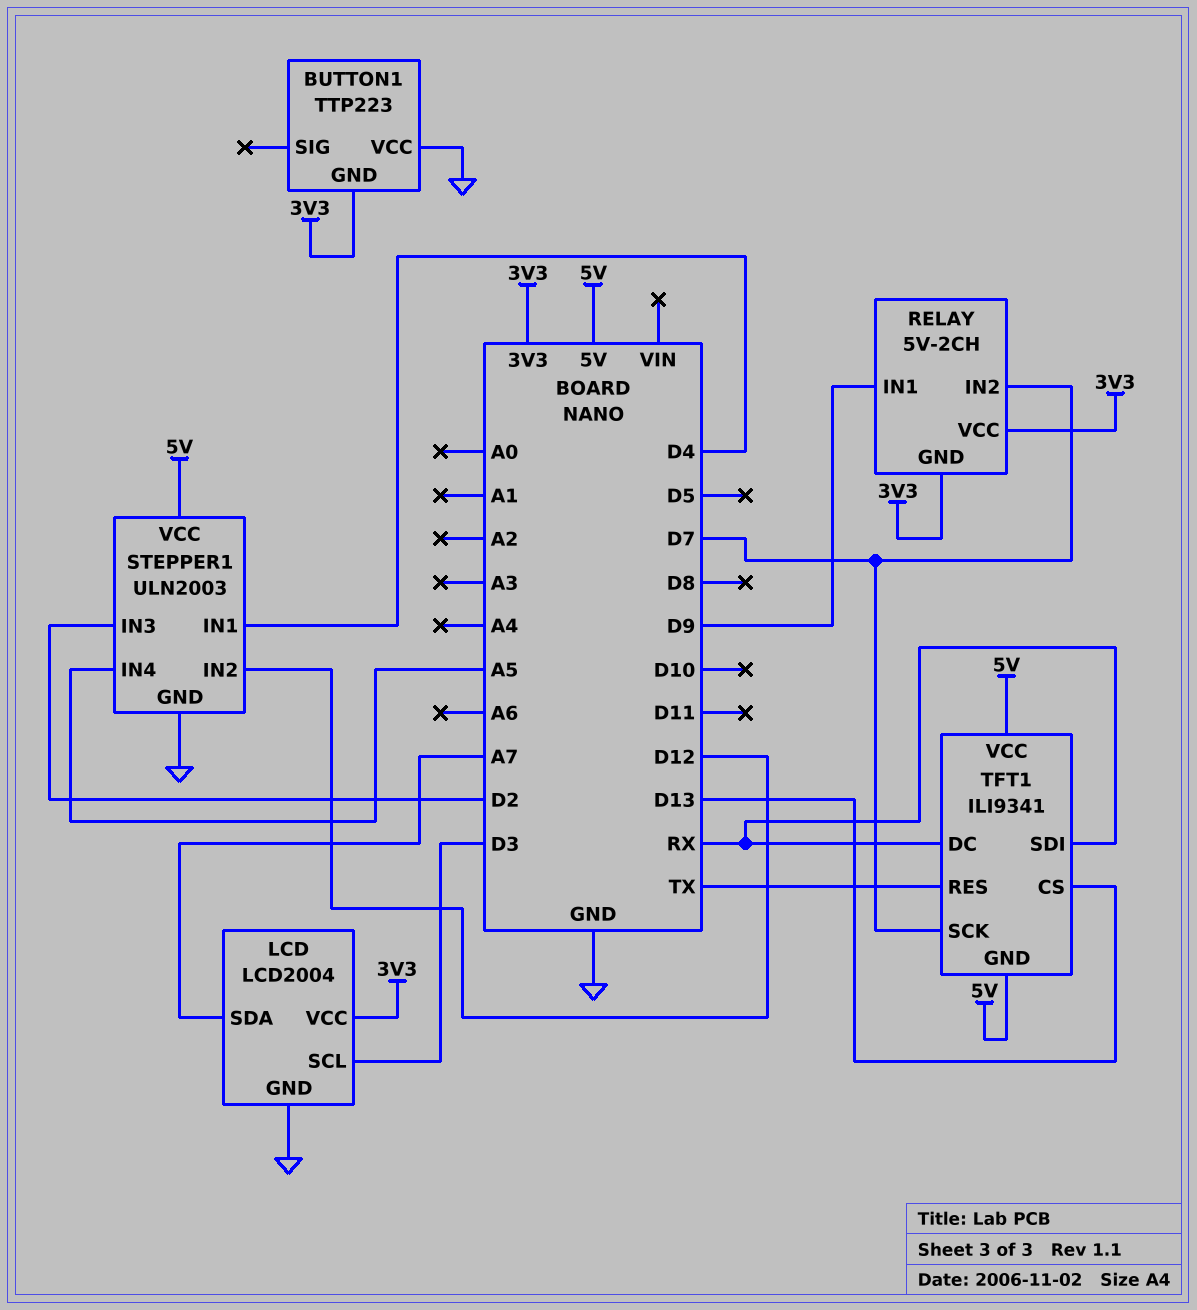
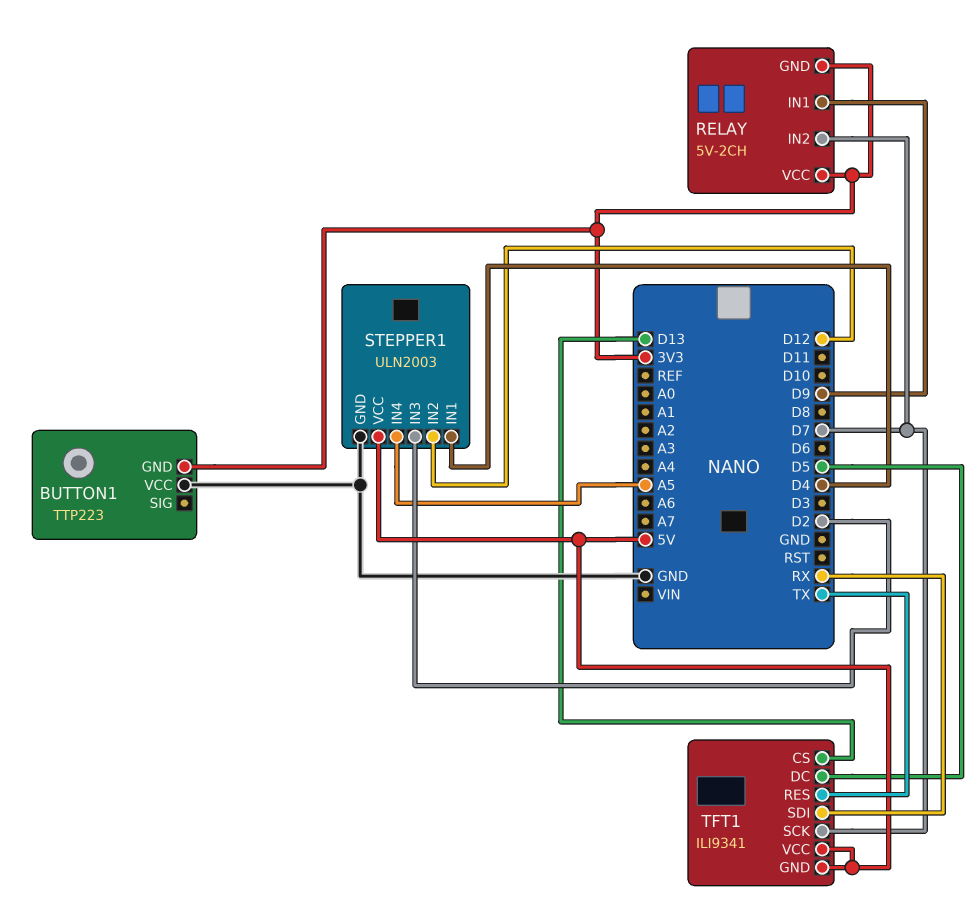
LCD: LCD2004 -> none
LCD pin GND: GND -> none
LCD pin SCL: D3 -> none
LCD pin SDA: A7 -> none
LCD pin VCC: 3V3 -> none
TFT1 pin DC: RX -> D5

